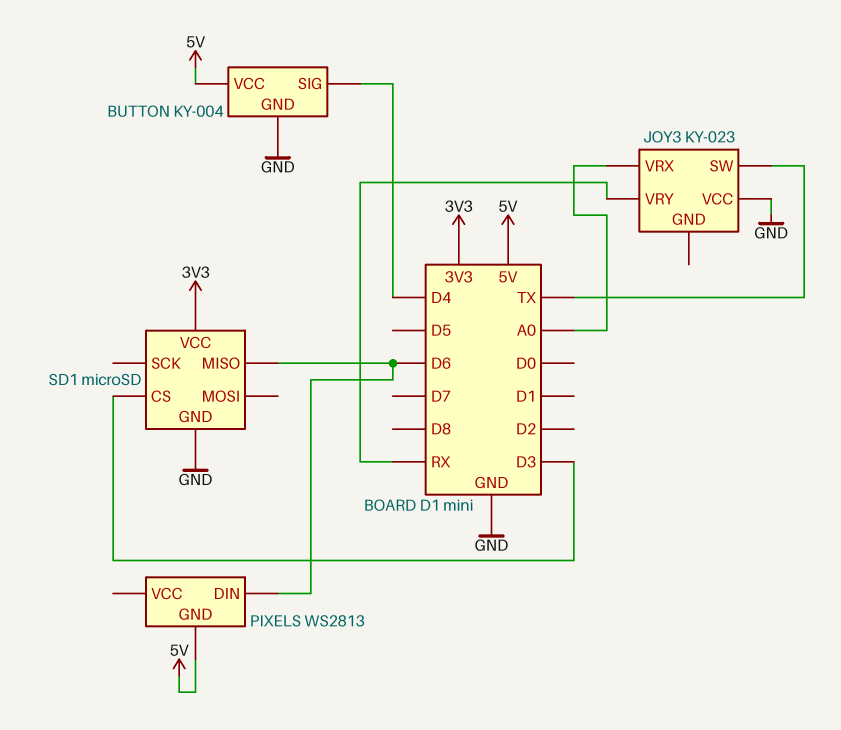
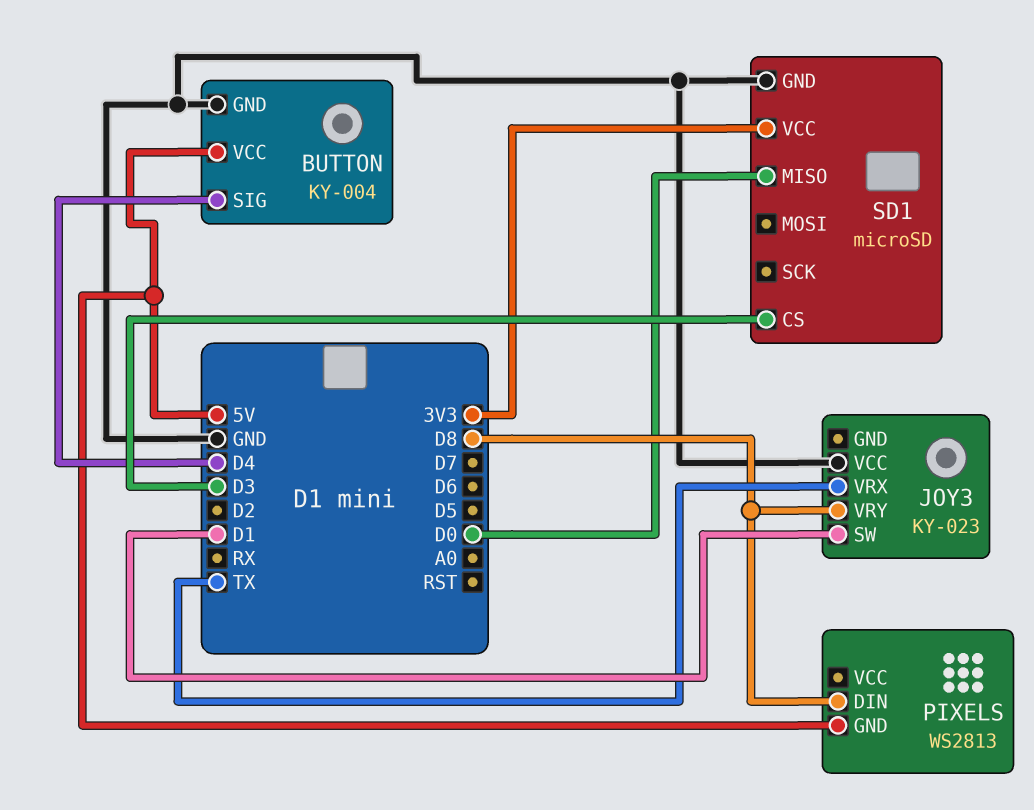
JOY3 pin SW: TX -> D1
JOY3 pin VRX: A0 -> TX
JOY3 pin VRY: RX -> D8
PIXELS pin DIN: D6 -> D8
SD1 pin MISO: D6 -> D0

